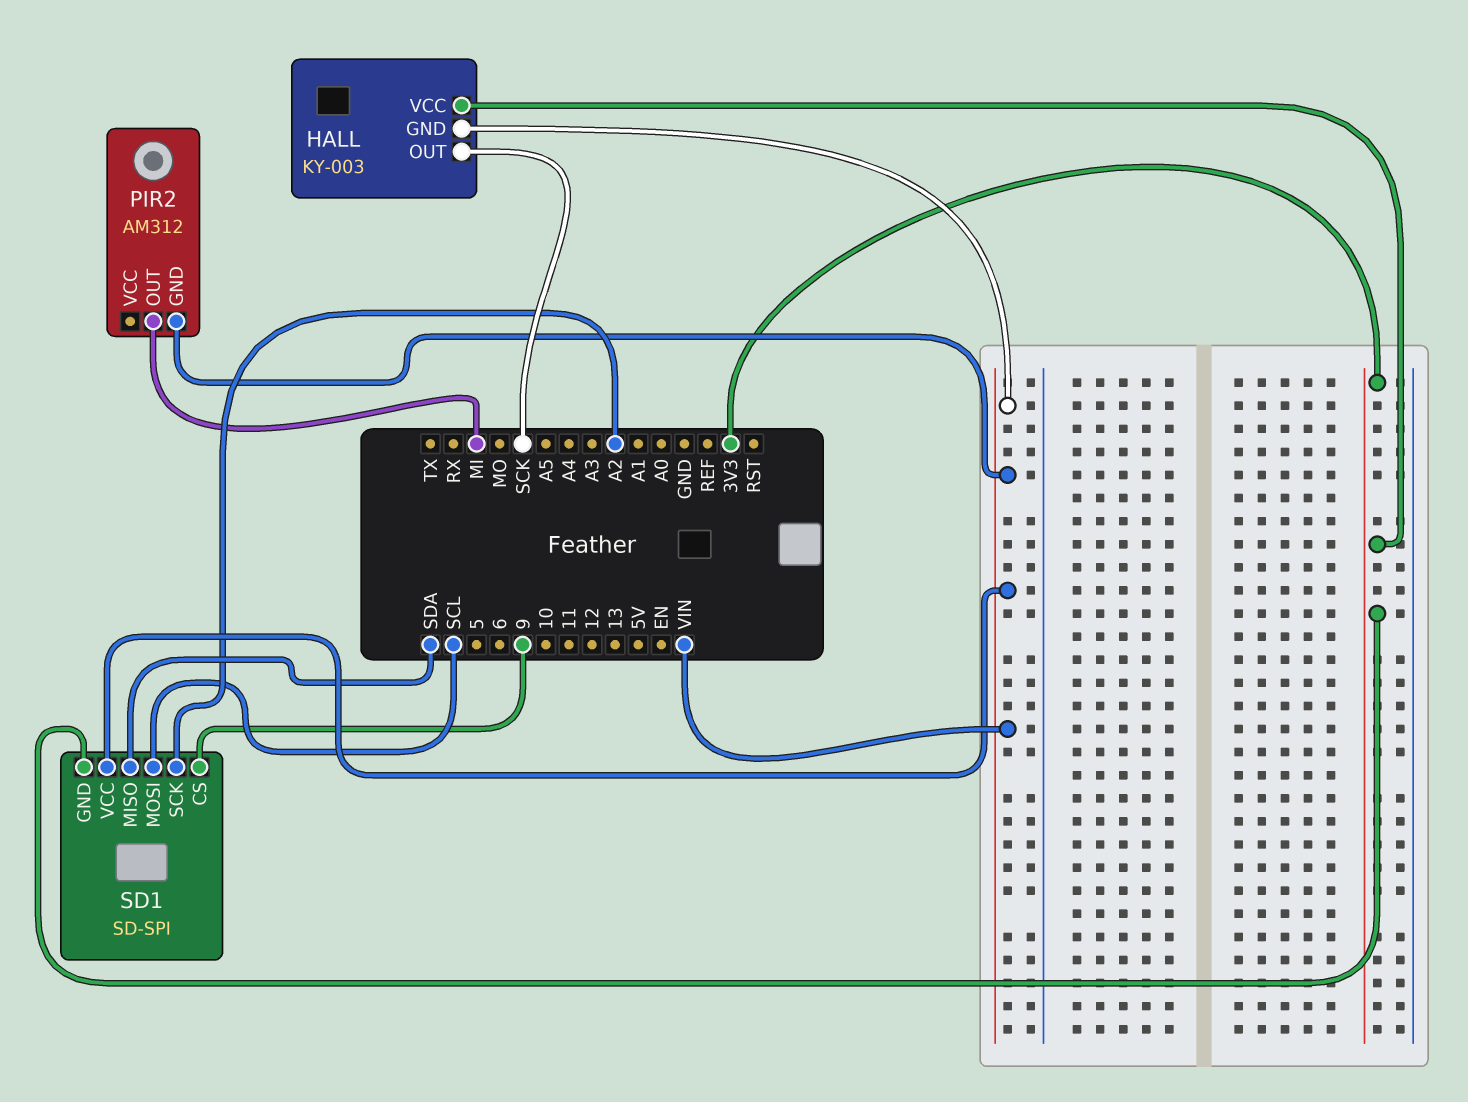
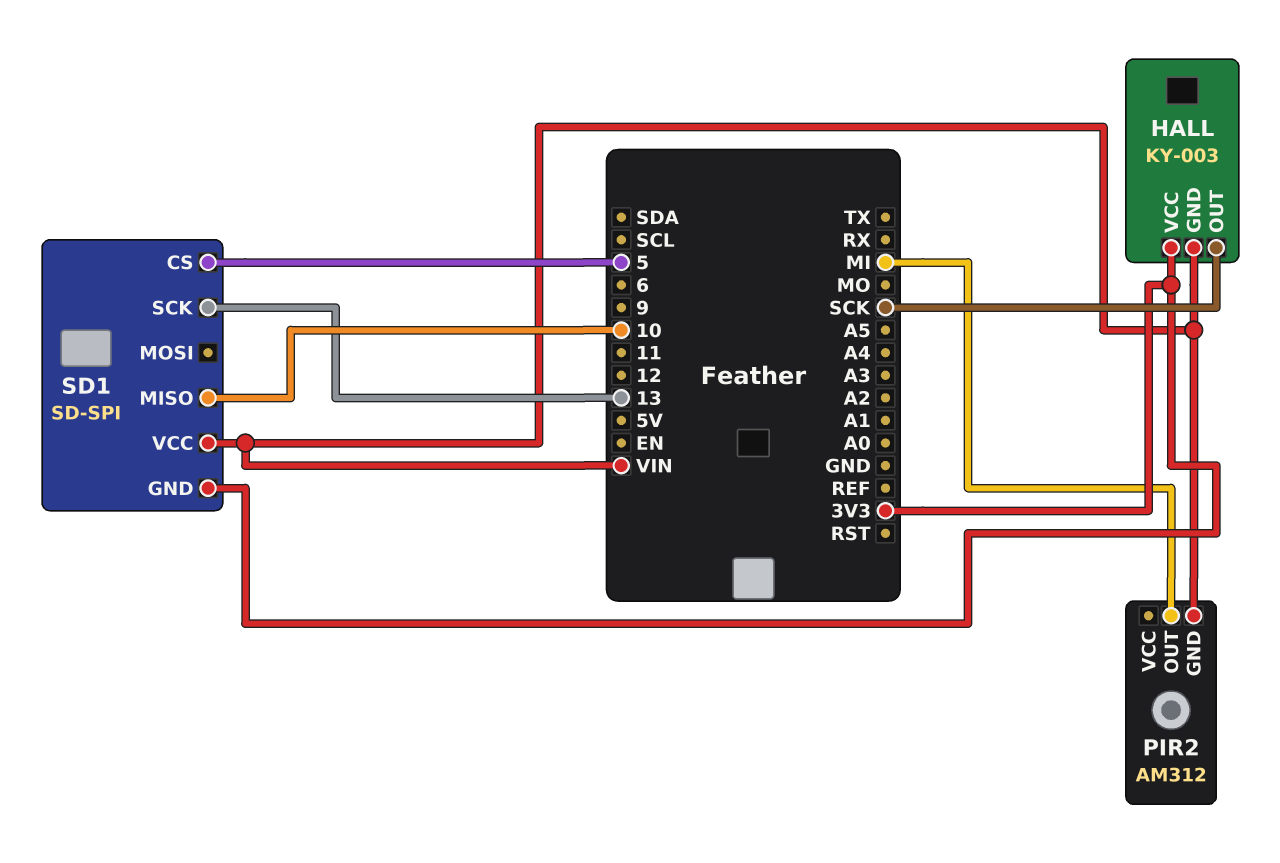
SD1 pin CS: 9 -> 5
SD1 pin MISO: SDA -> 10
SD1 pin MOSI: SCL -> none
SD1 pin SCK: A2 -> 13

